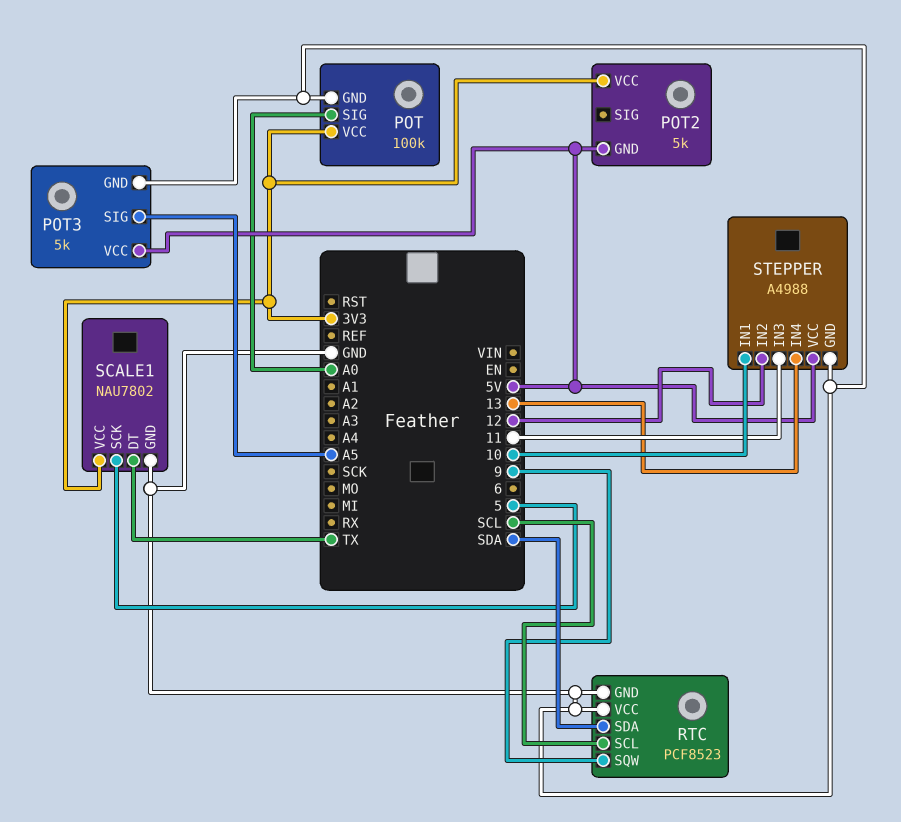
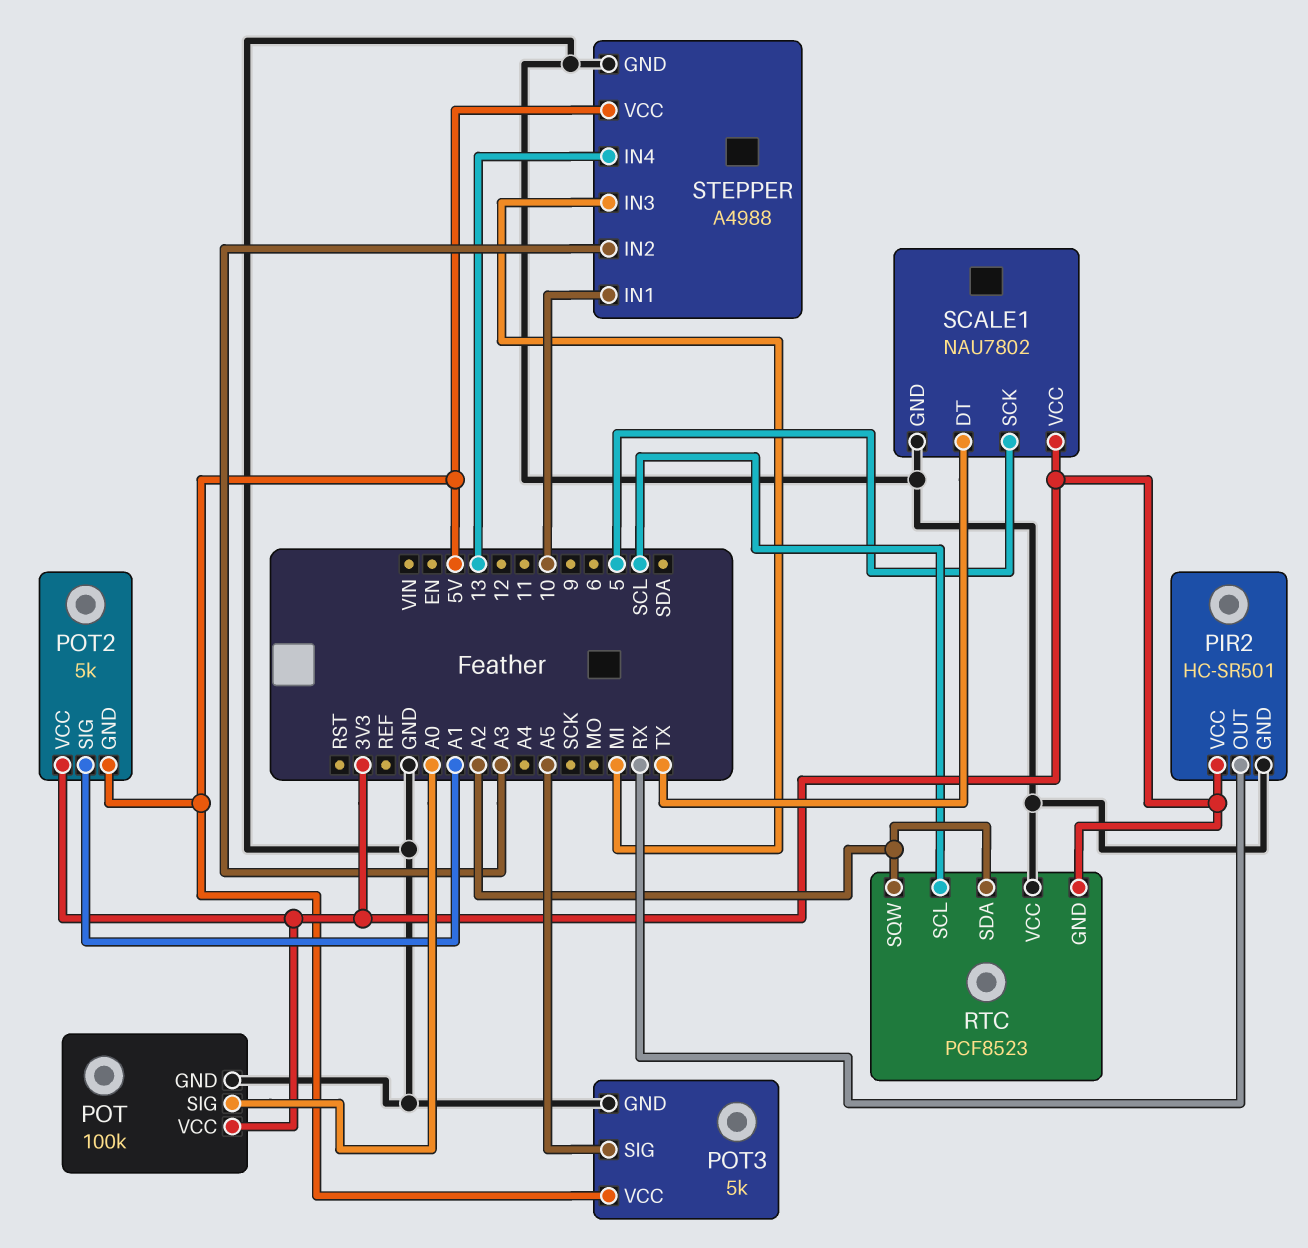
PIR2: none -> HC-SR501
PIR2 pin GND: none -> GND
PIR2 pin OUT: none -> RX
PIR2 pin VCC: none -> 3V3
POT2 pin SIG: none -> A1
RTC pin GND: GND -> 3V3
RTC pin SDA: SDA -> A2
RTC pin SQW: 9 -> A2
STEPPER pin IN2: 12 -> A3
STEPPER pin IN3: 11 -> MI

